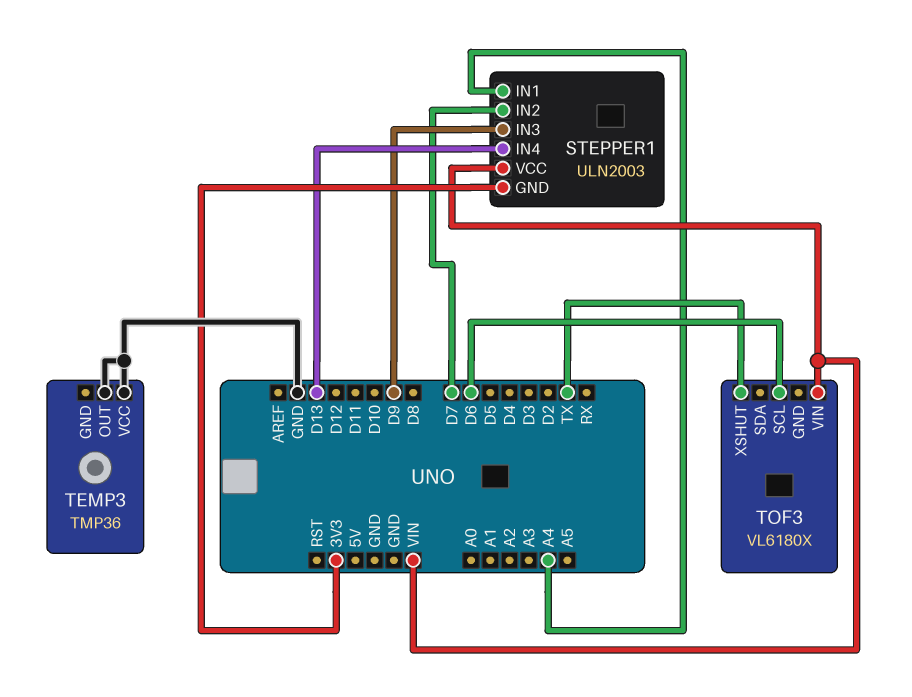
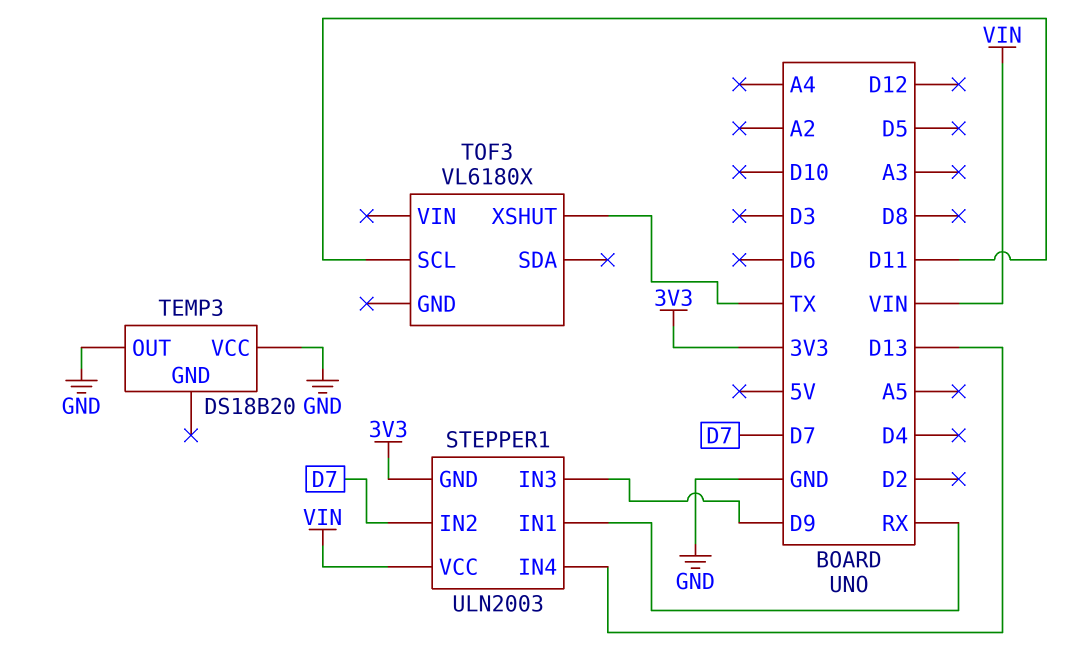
STEPPER1 pin IN1: A4 -> RX
TEMP3: TMP36 -> DS18B20
TOF3 pin SCL: D6 -> D11
TOF3 pin VIN: VIN -> none

